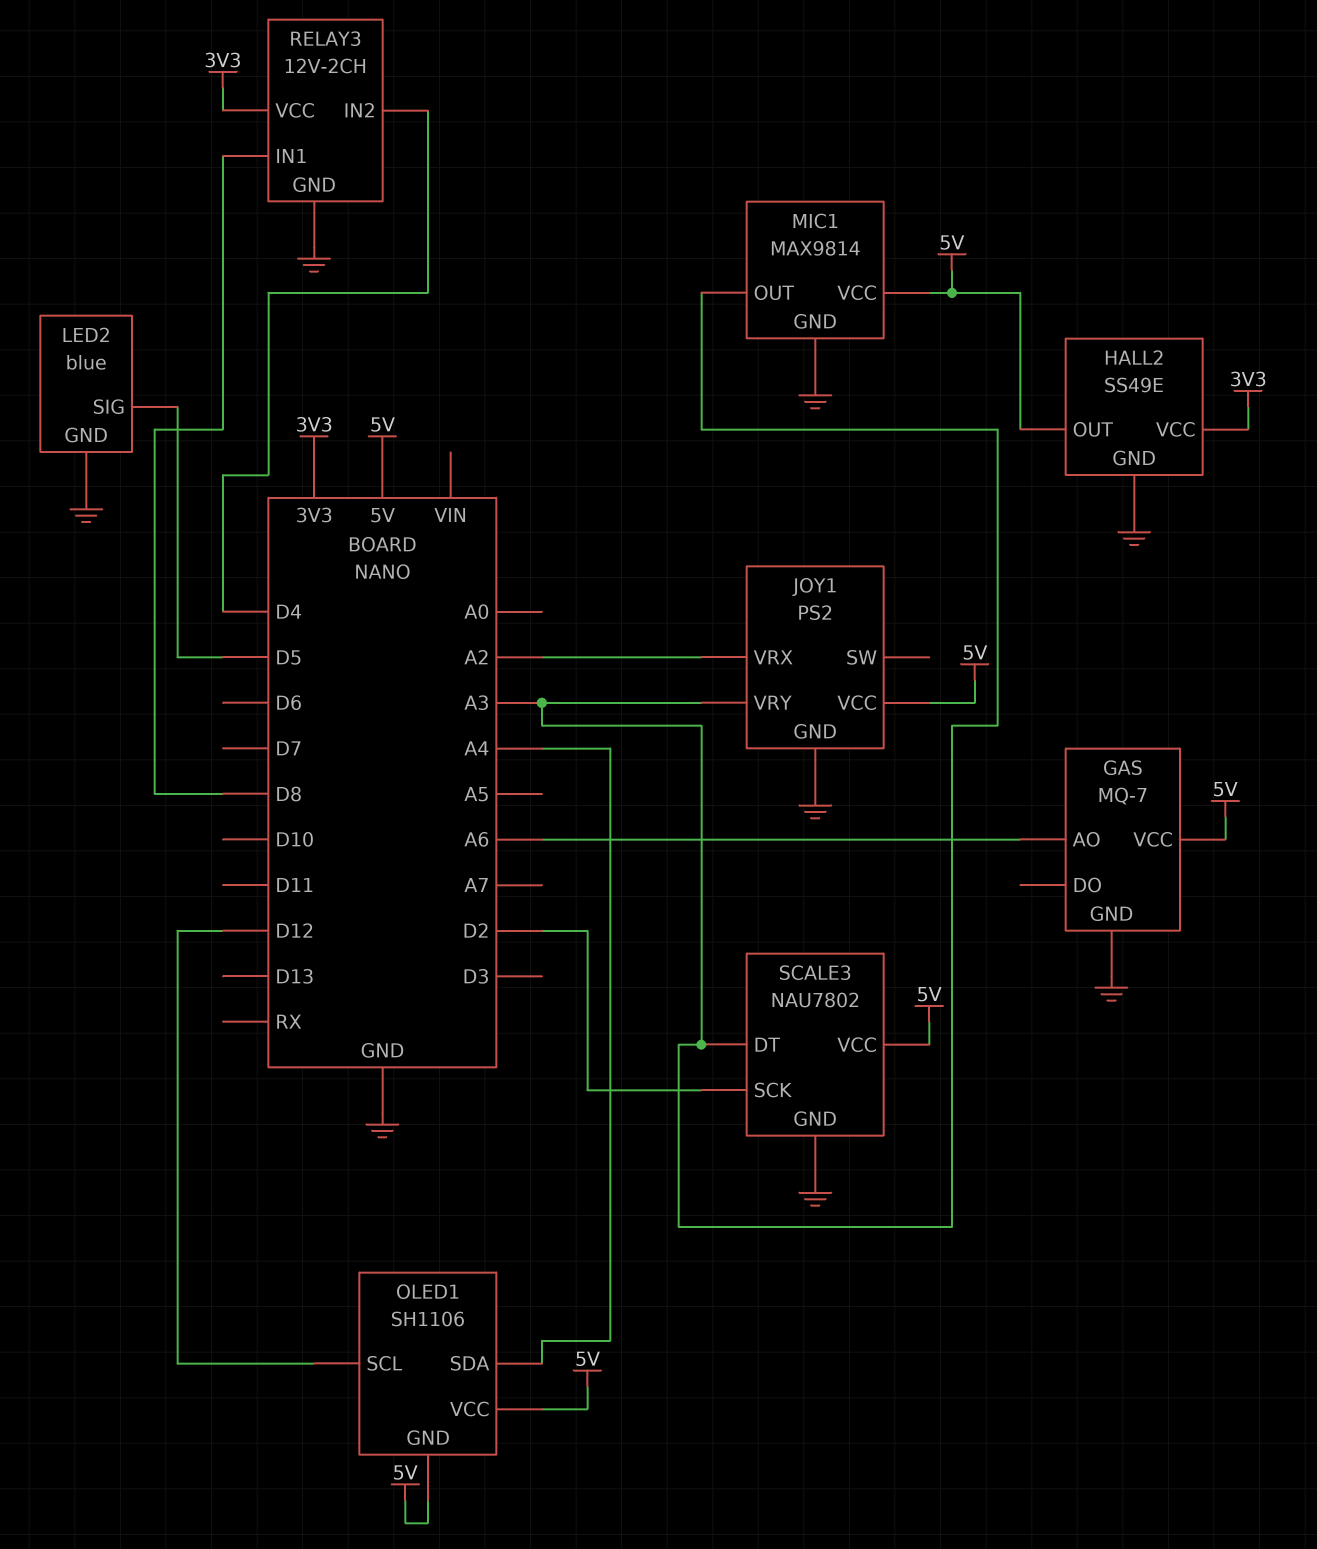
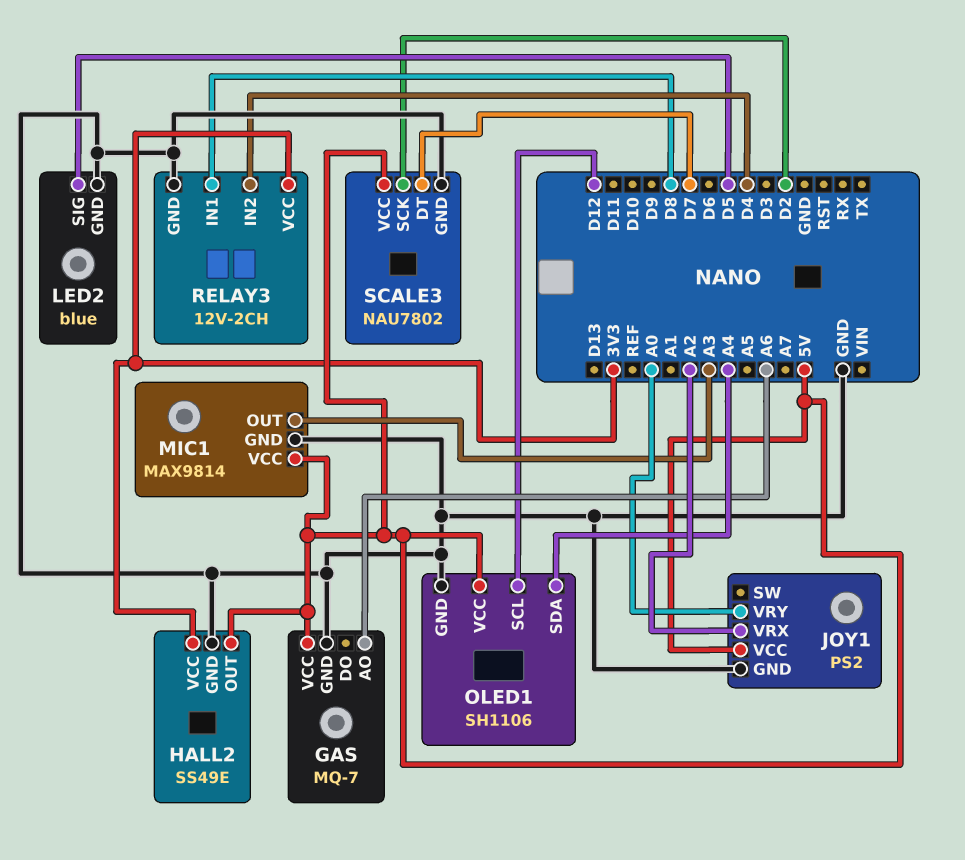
JOY1 pin VRY: A3 -> A0
OLED1 pin GND: 5V -> GND
SCALE3 pin DT: A3 -> D7

